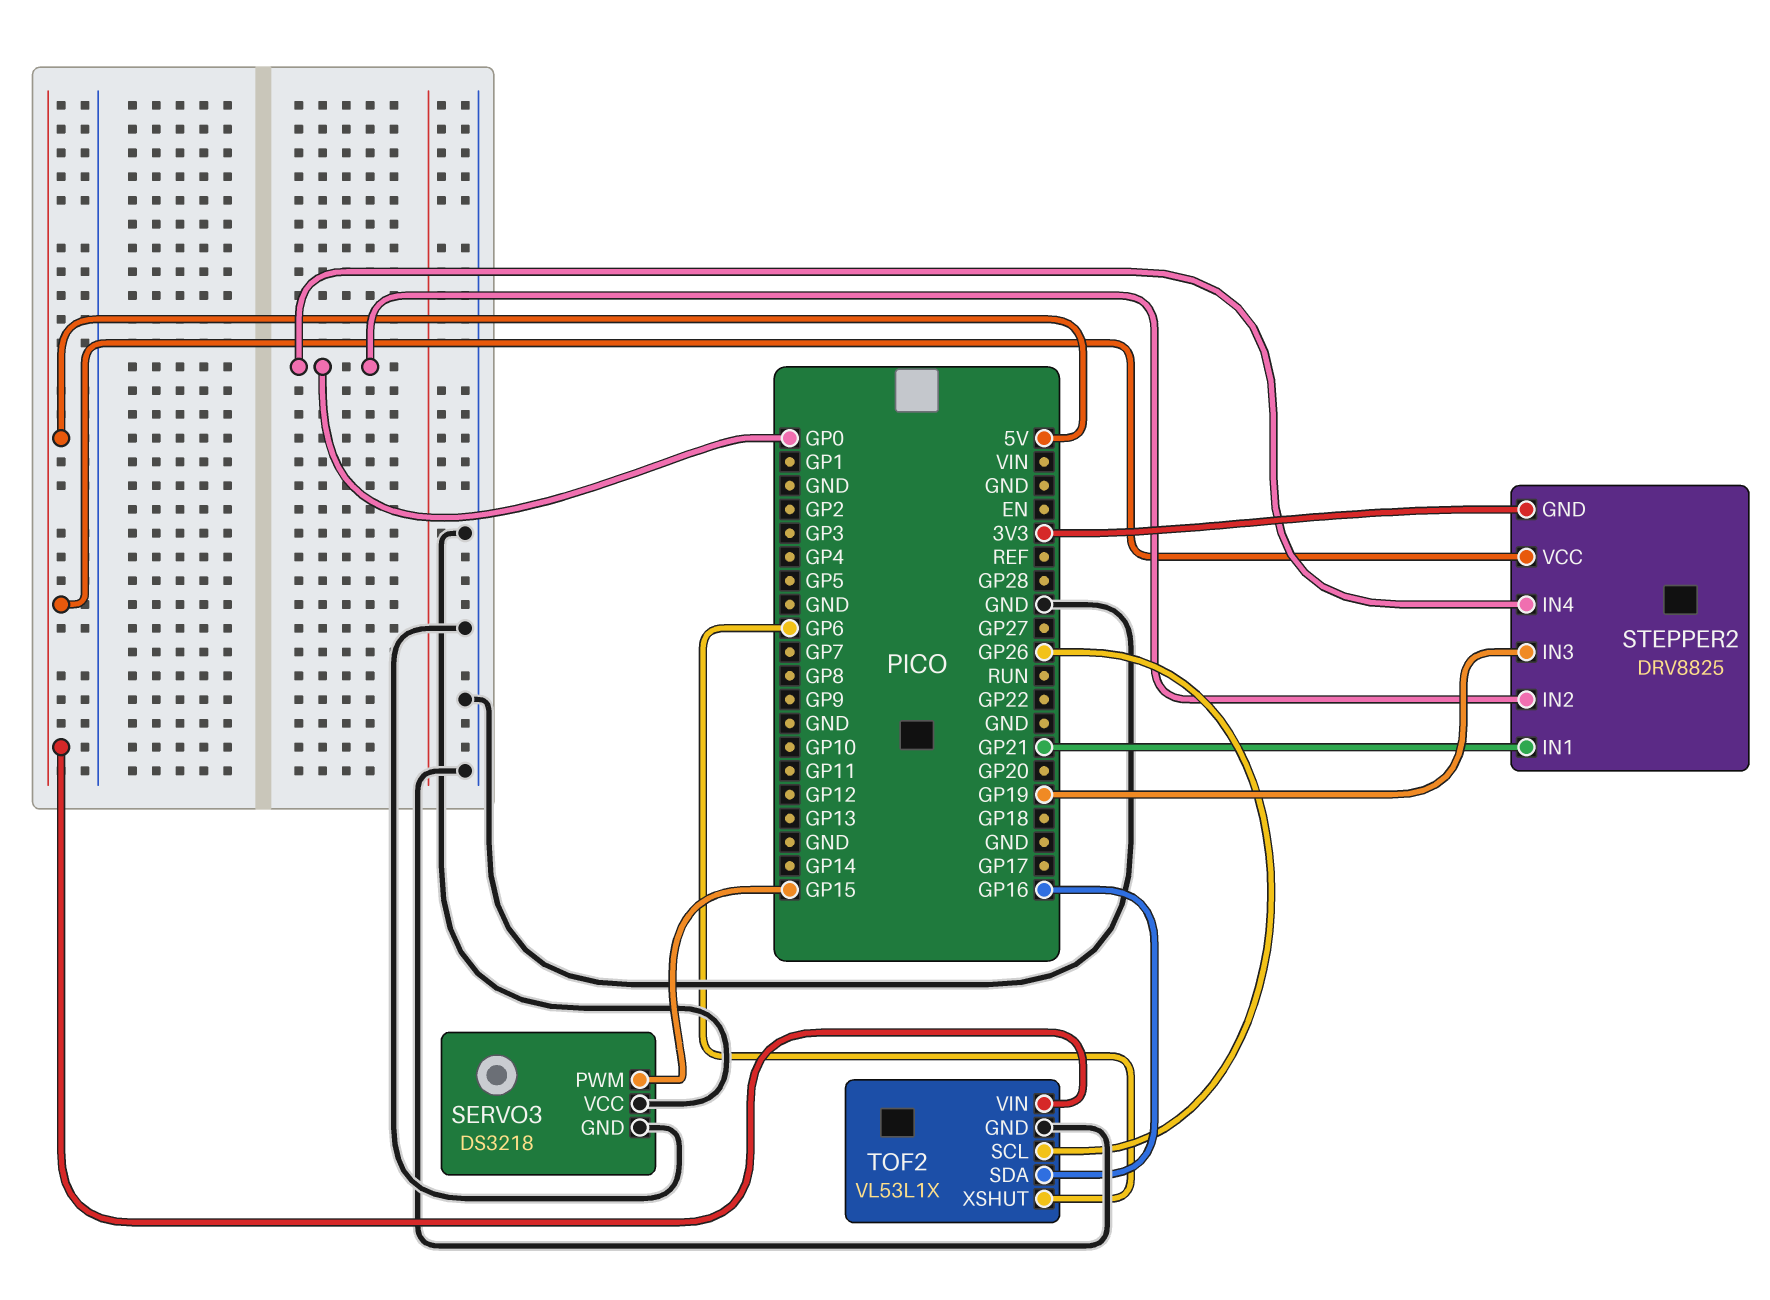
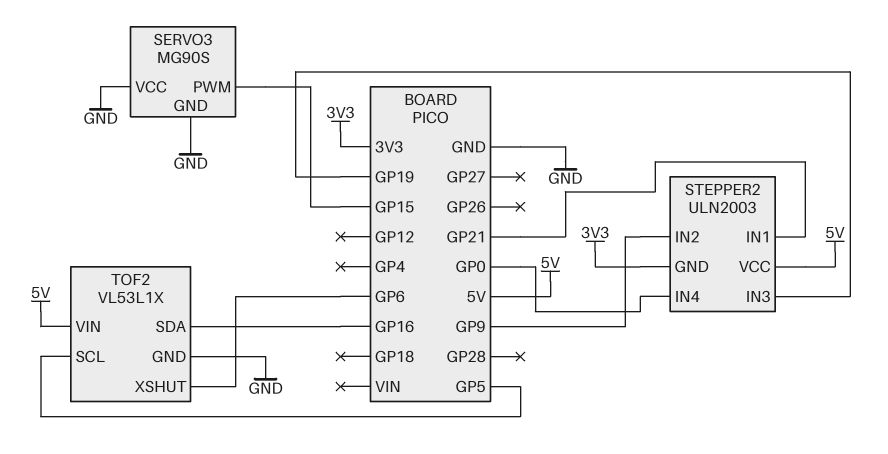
SERVO3: DS3218 -> MG90S
STEPPER2: DRV8825 -> ULN2003
STEPPER2 pin IN2: GP0 -> GP9
TOF2 pin SCL: GP26 -> GP5

